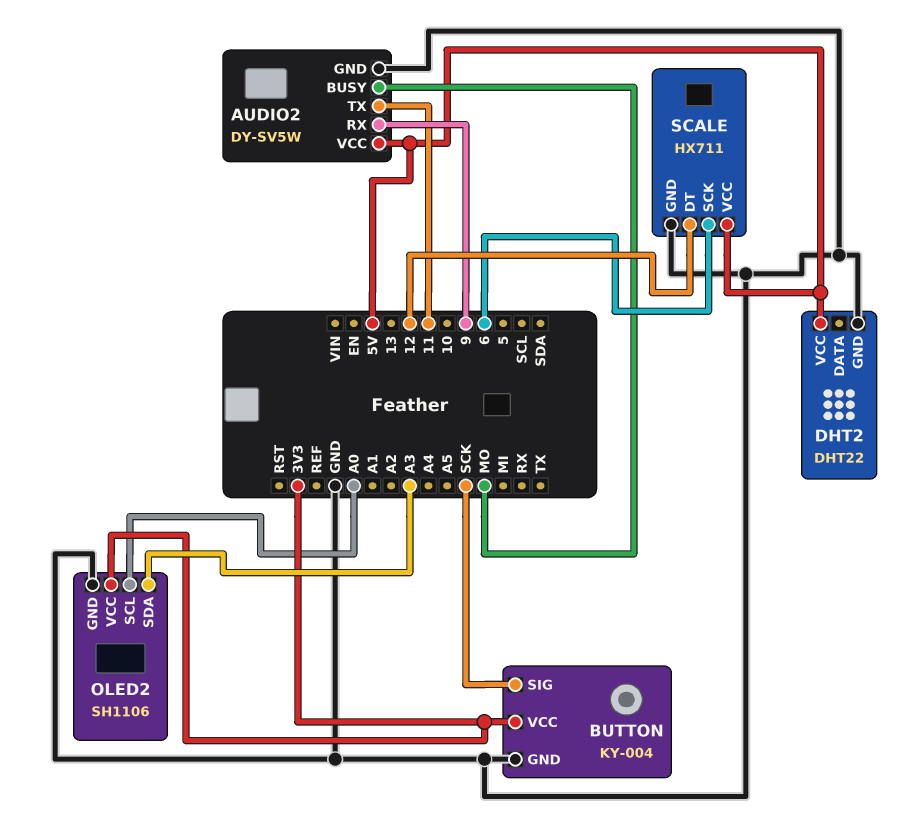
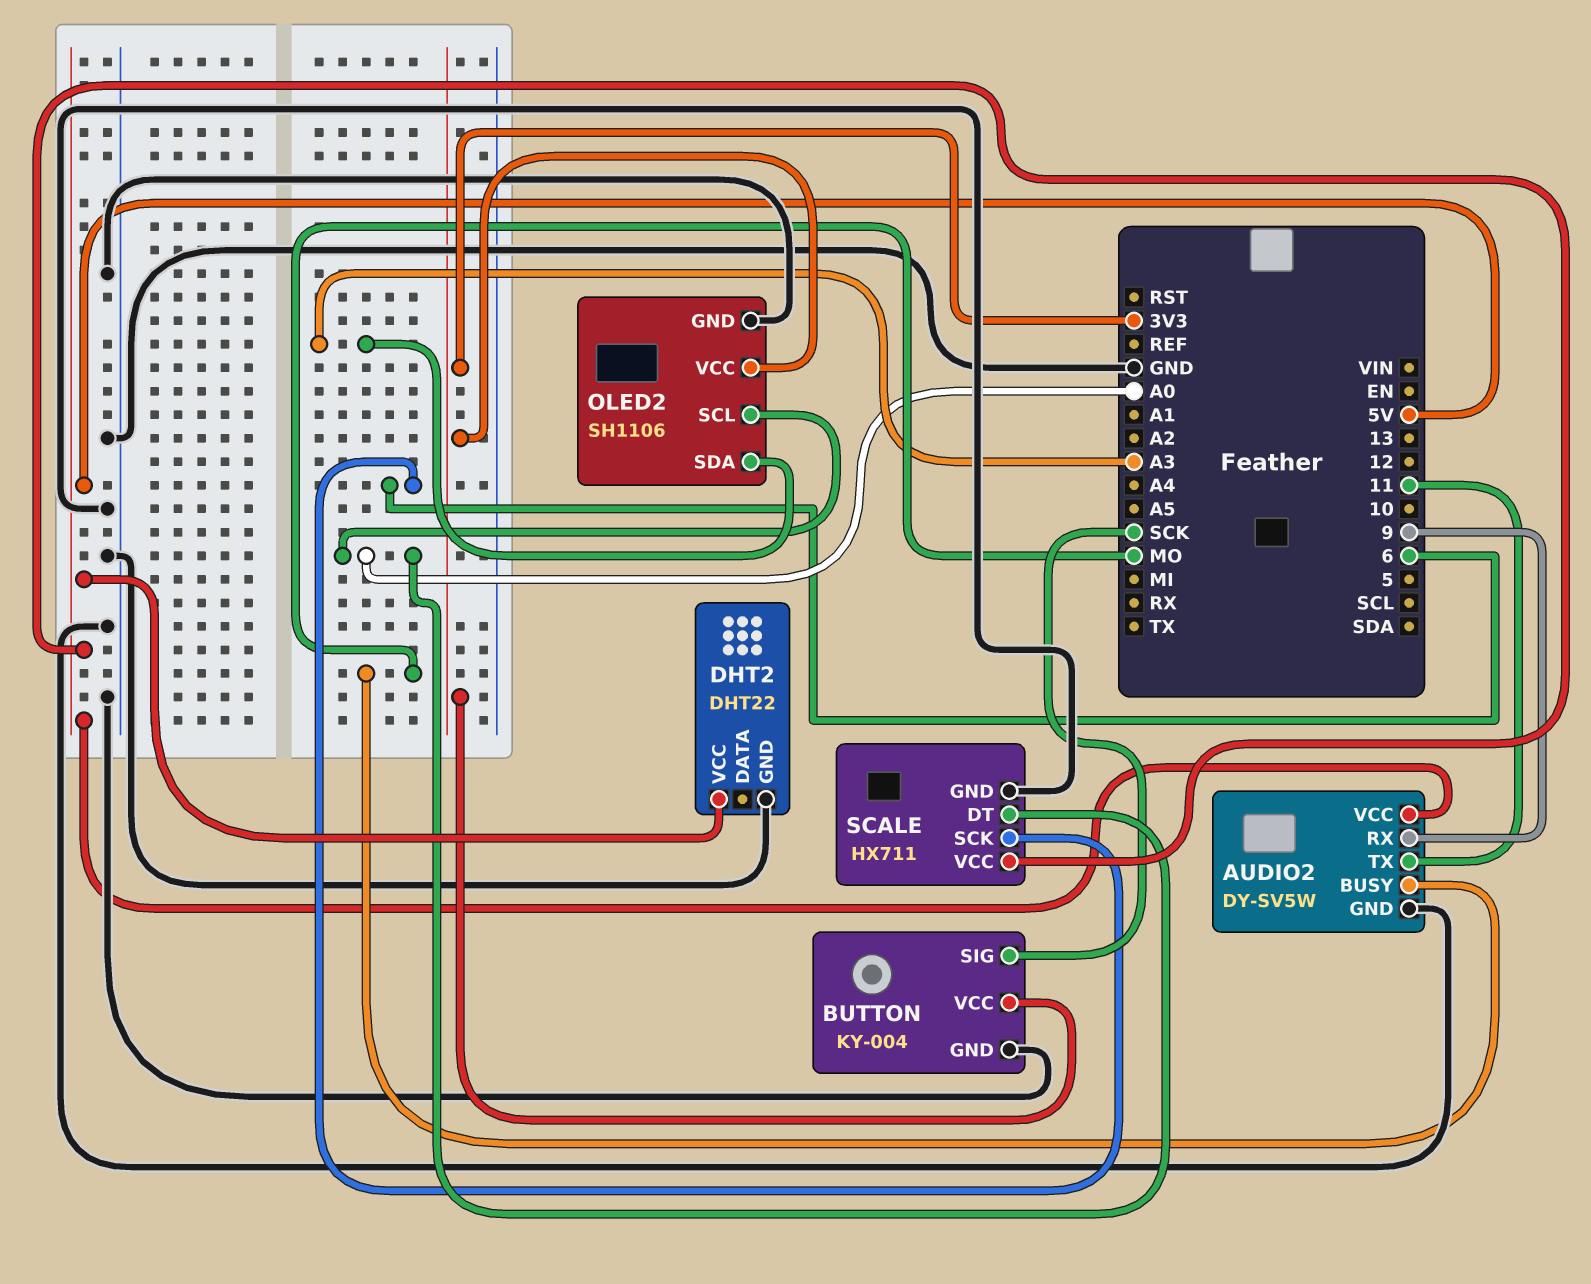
SCALE pin DT: 12 -> A0

